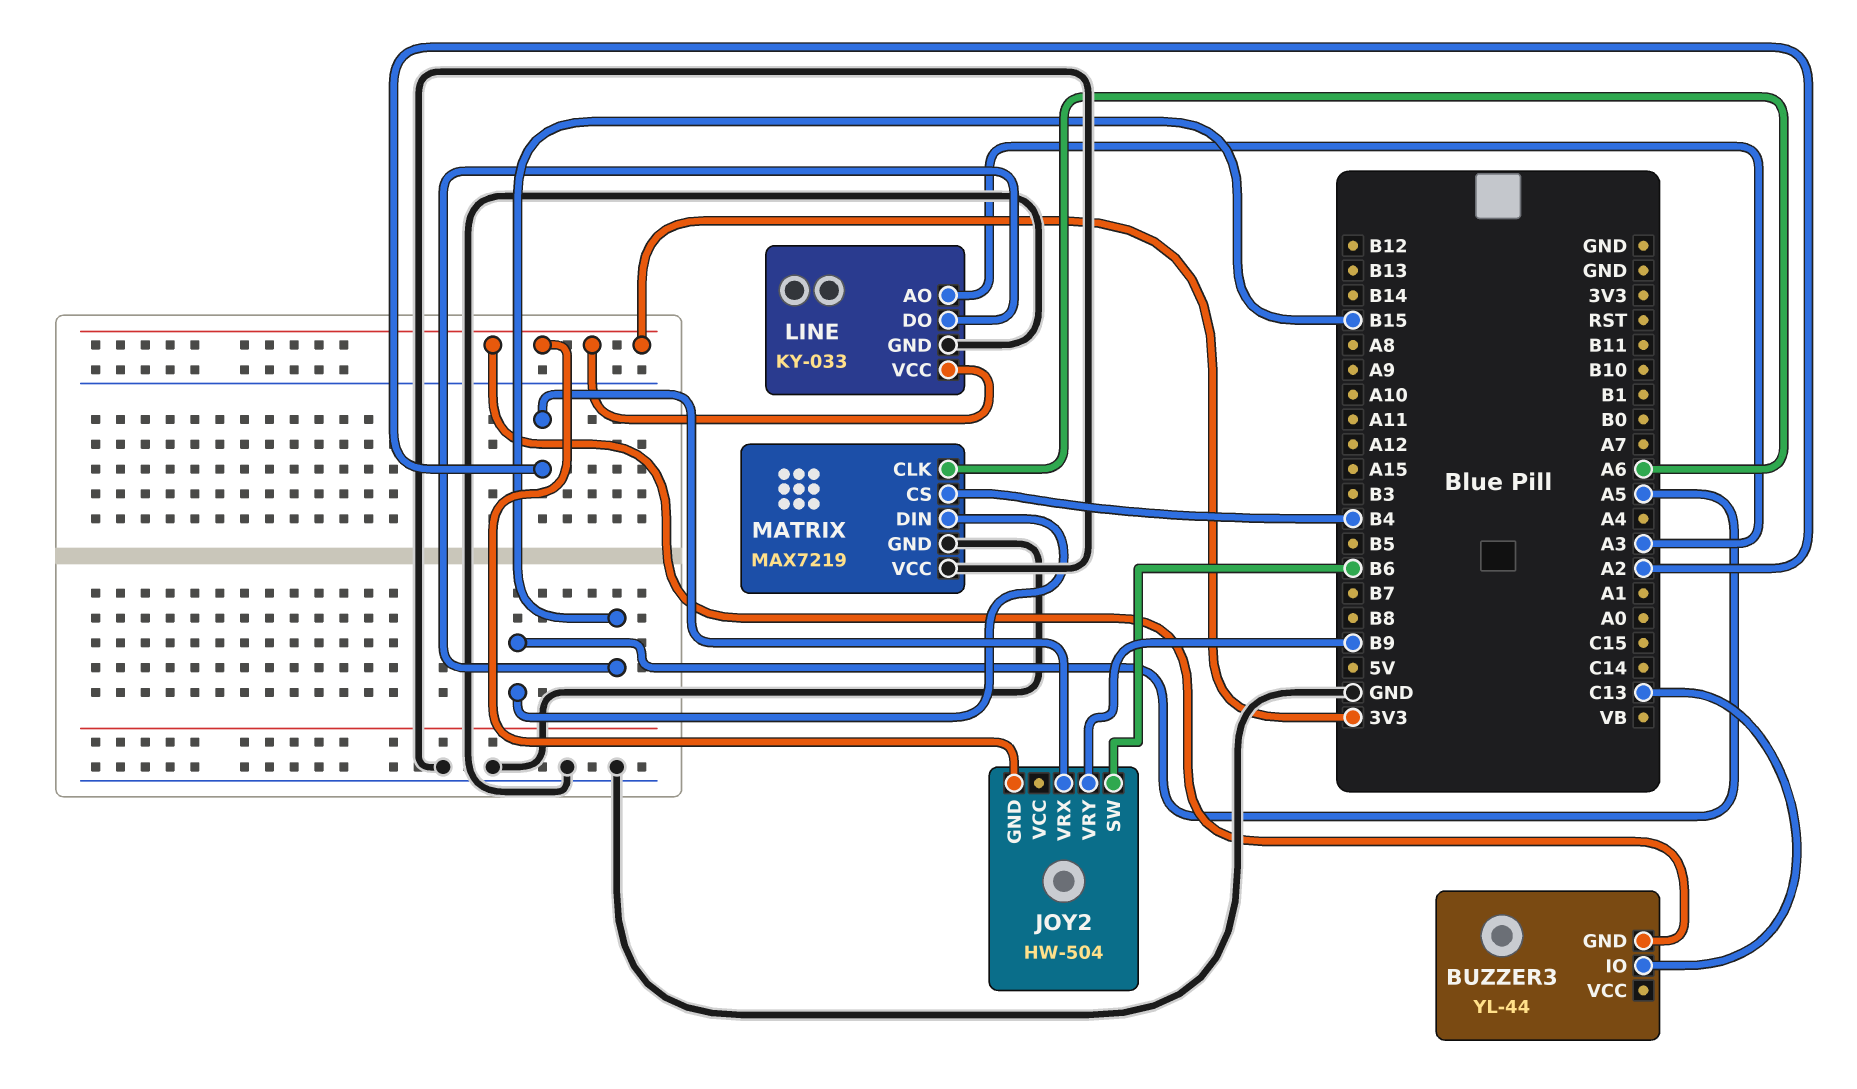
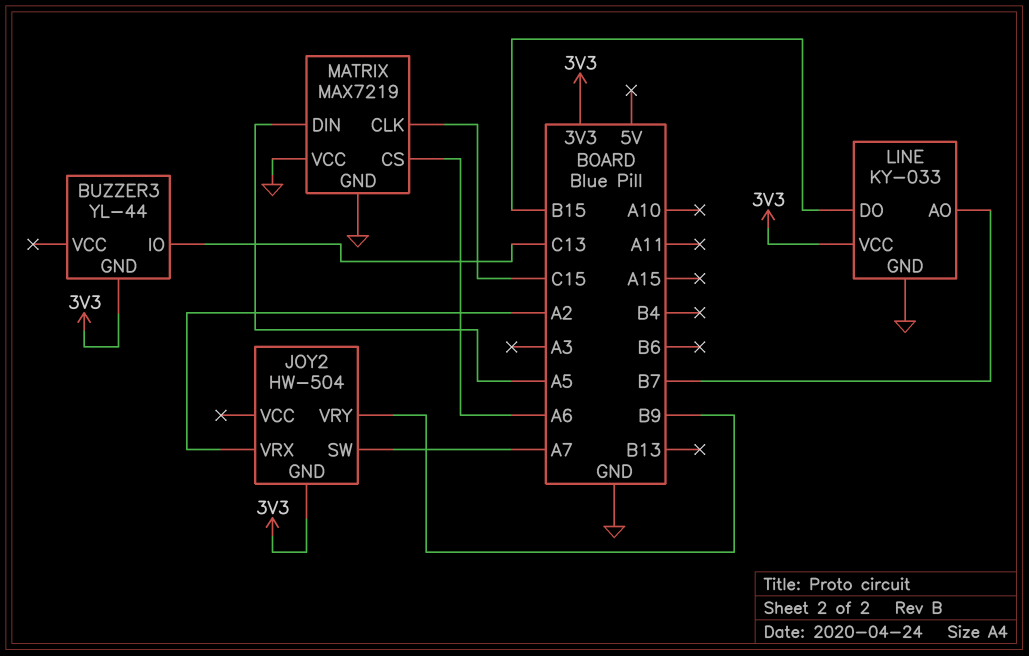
JOY2 pin SW: B6 -> A7
LINE pin AO: A3 -> B7
MATRIX pin CLK: A6 -> C15
MATRIX pin CS: B4 -> A6

